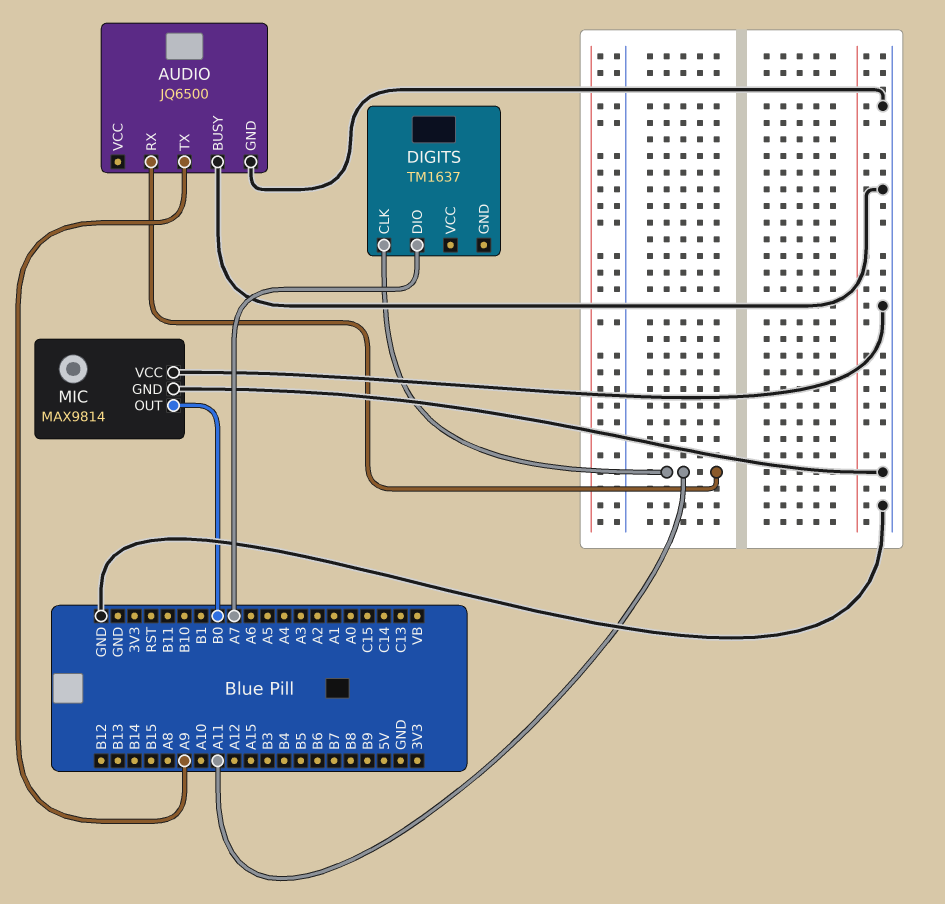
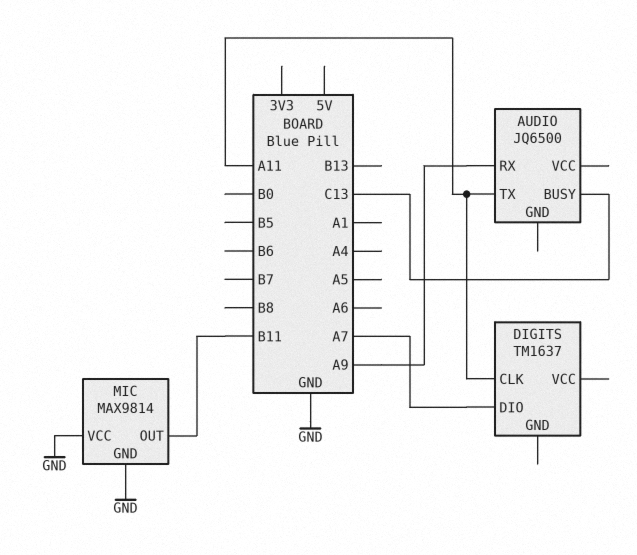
AUDIO pin BUSY: GND -> C13
AUDIO pin GND: GND -> none
AUDIO pin RX: A11 -> A9
AUDIO pin TX: A9 -> A11
MIC pin OUT: B0 -> B11

